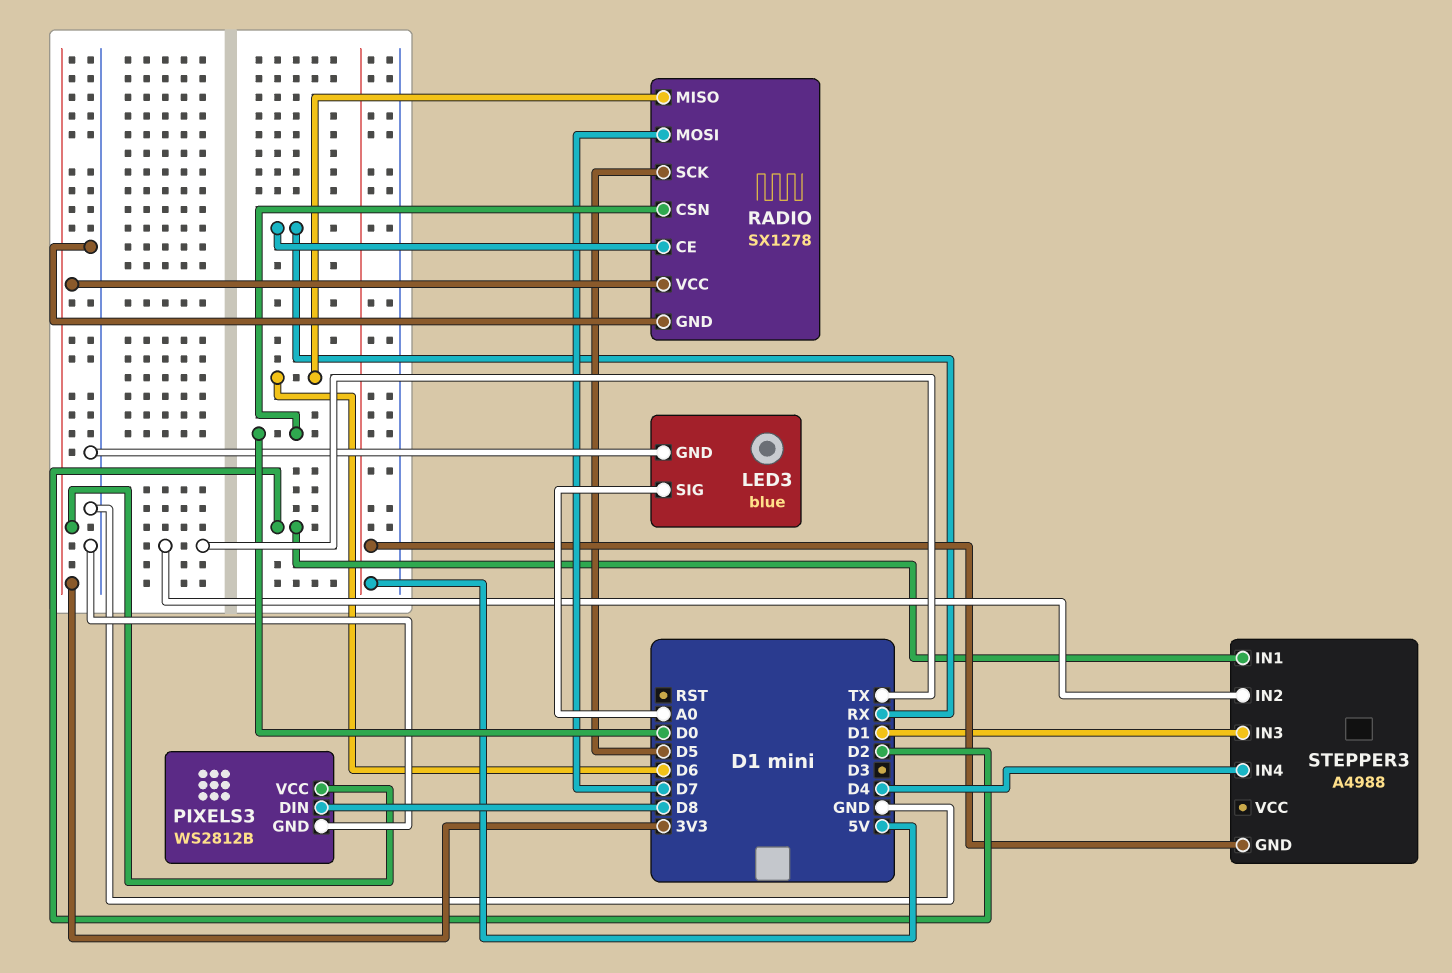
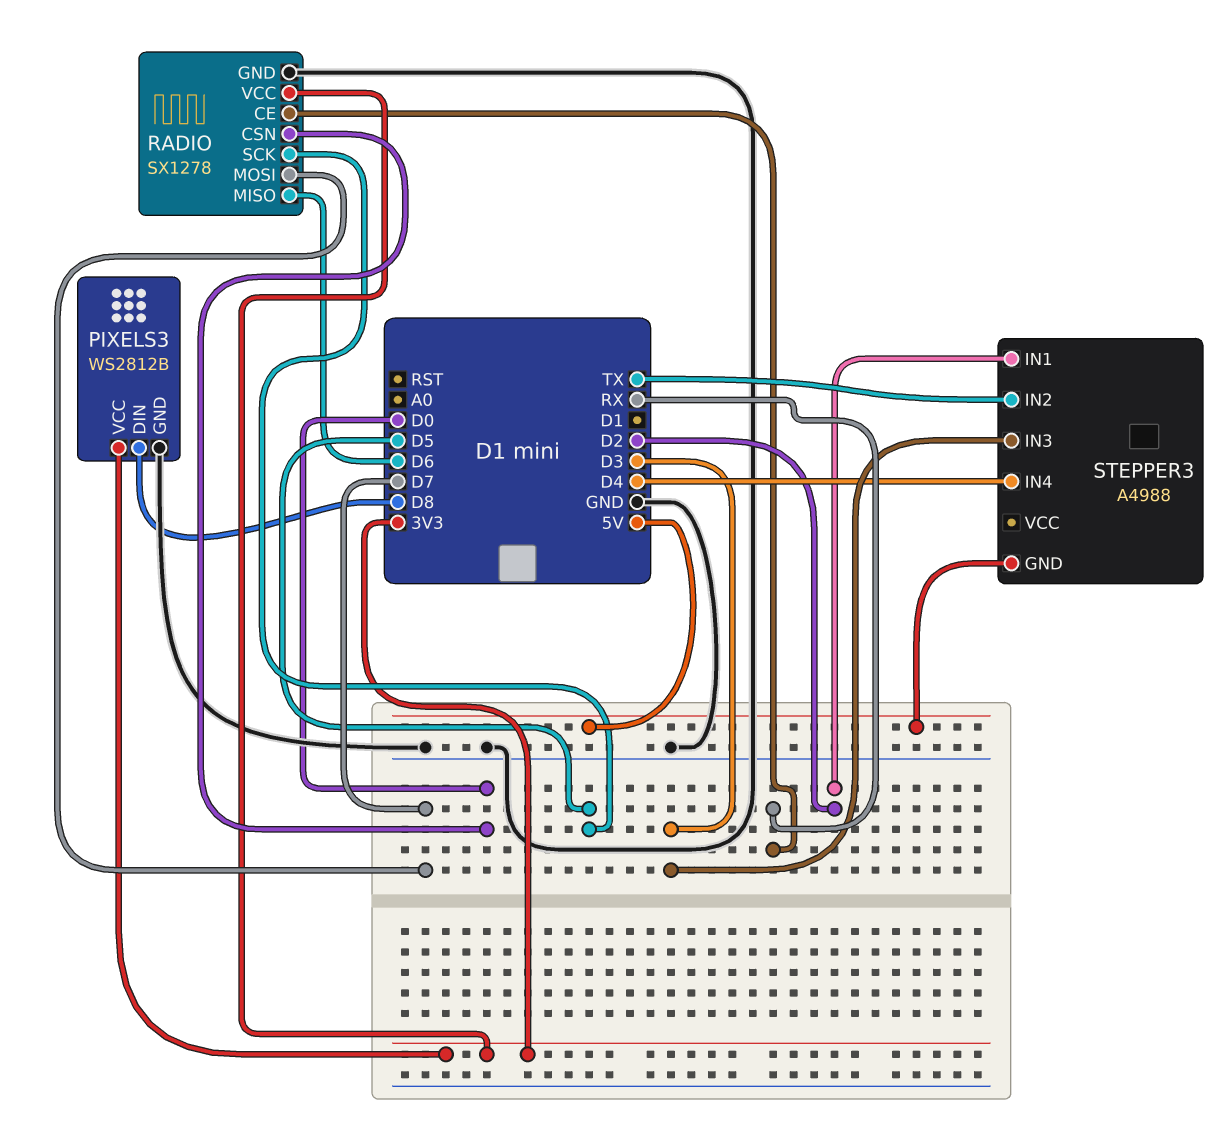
LED3: blue -> none
LED3 pin GND: GND -> none
LED3 pin SIG: A0 -> none
STEPPER3 pin IN3: D1 -> D3

